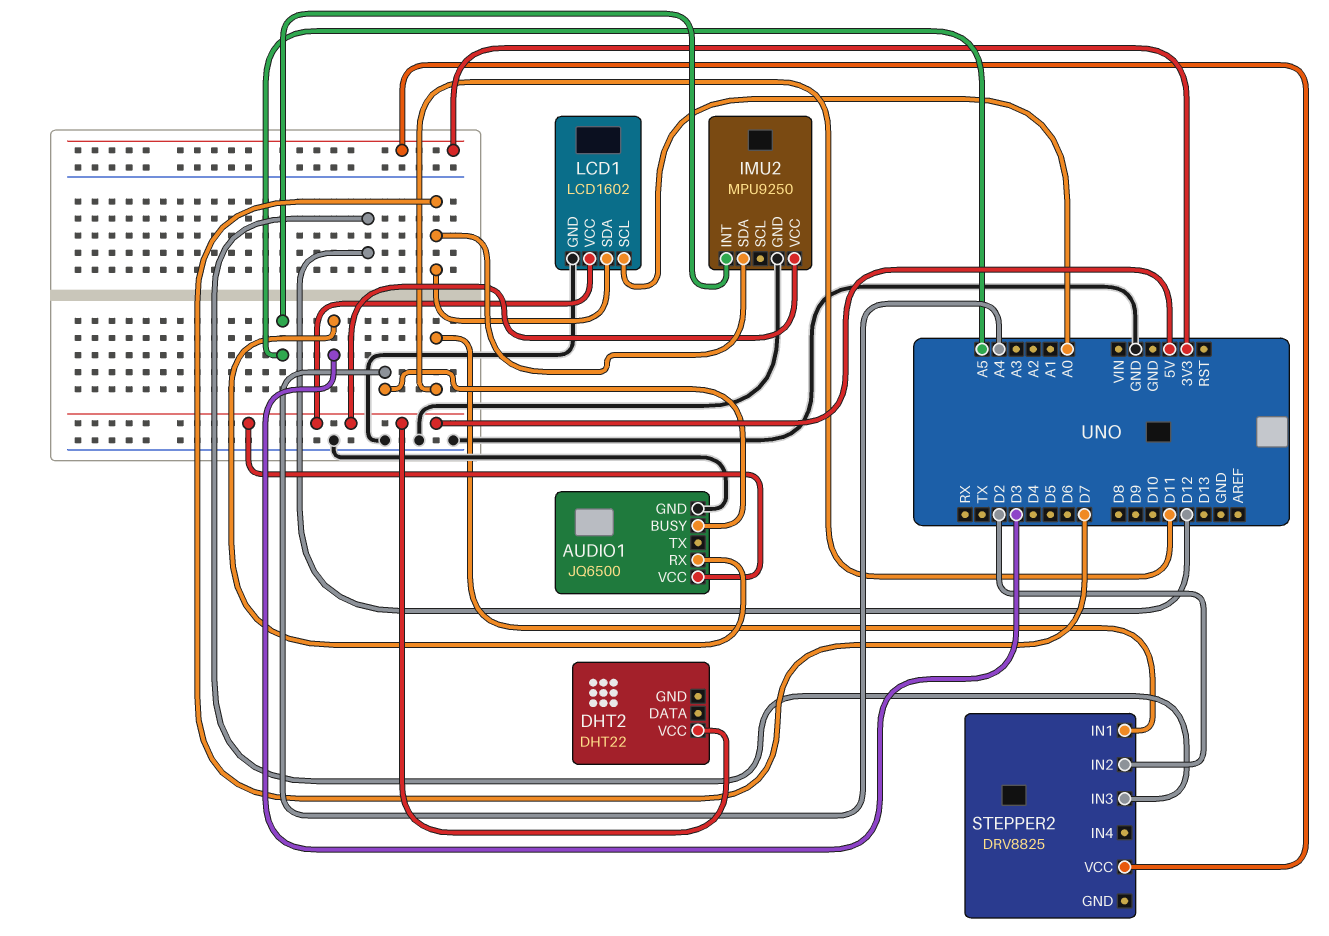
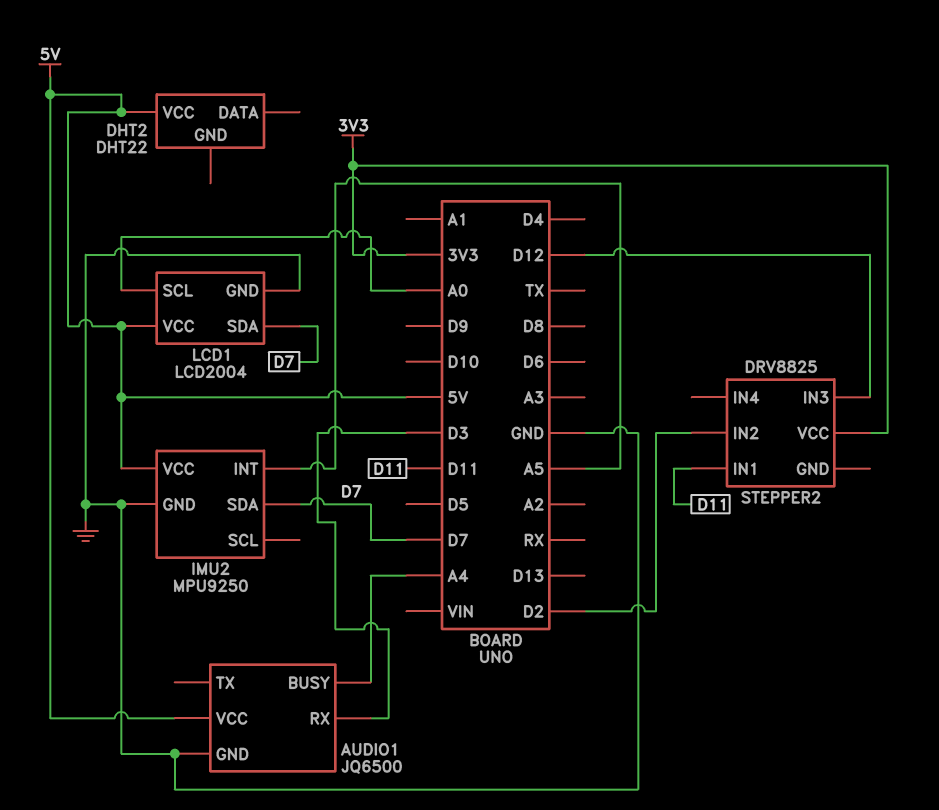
LCD1: LCD1602 -> LCD2004

